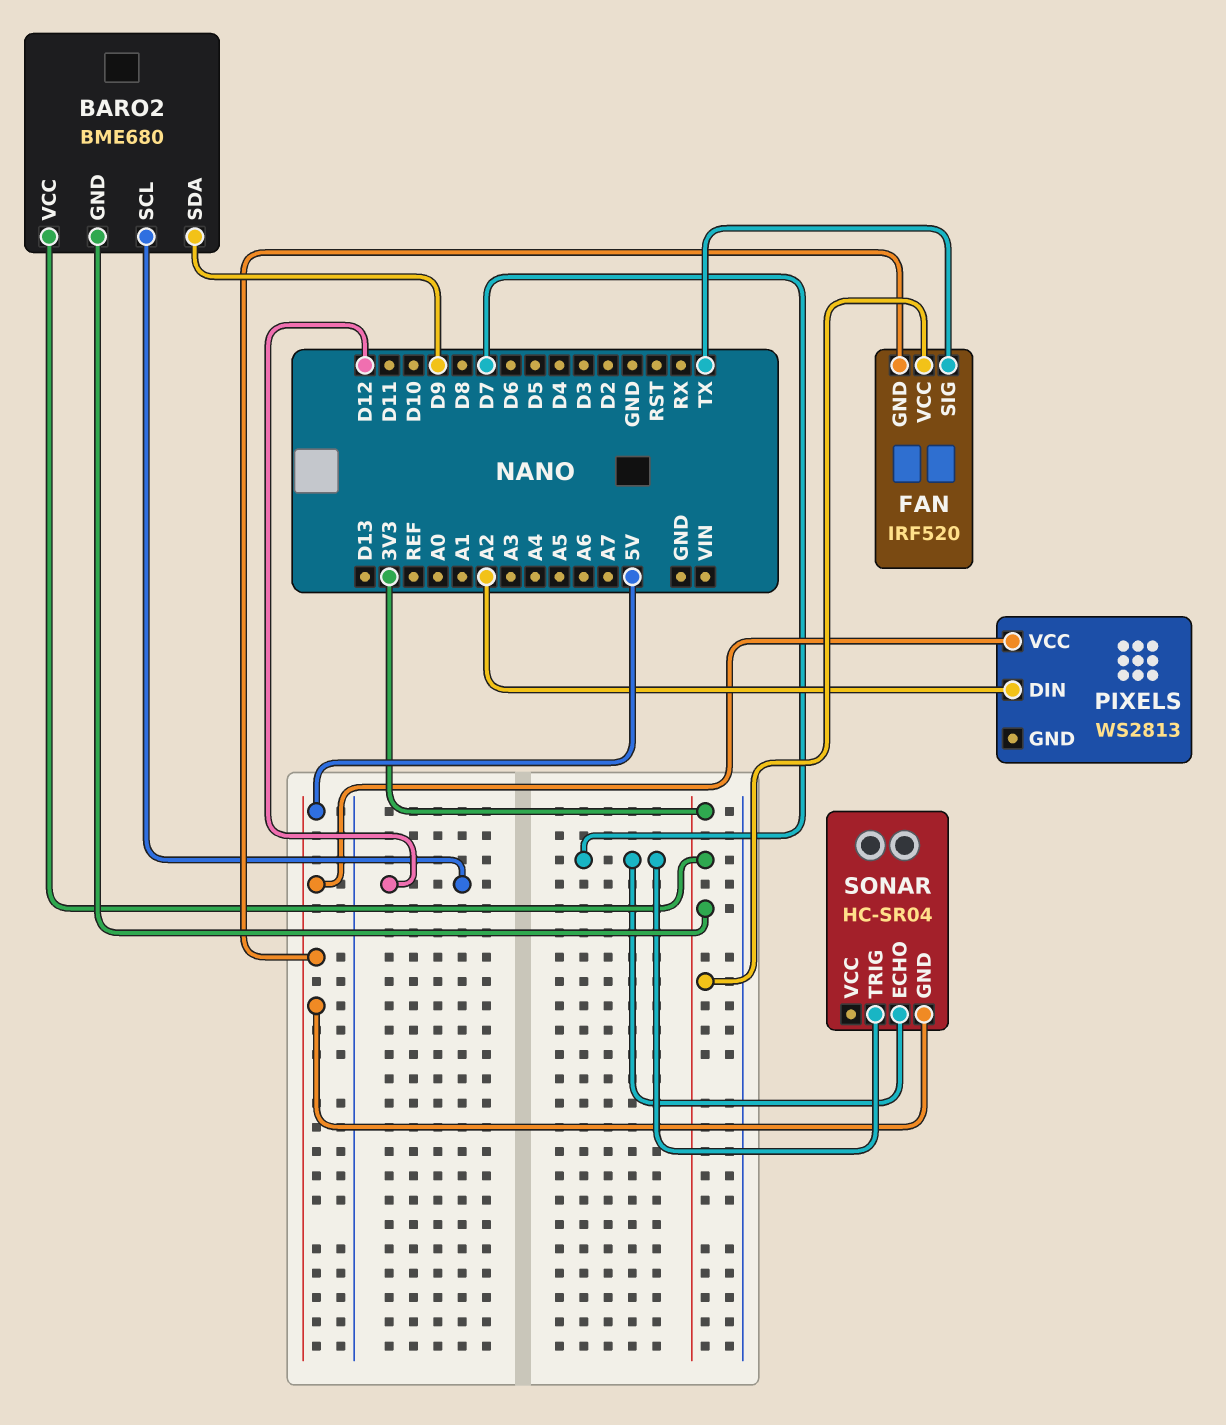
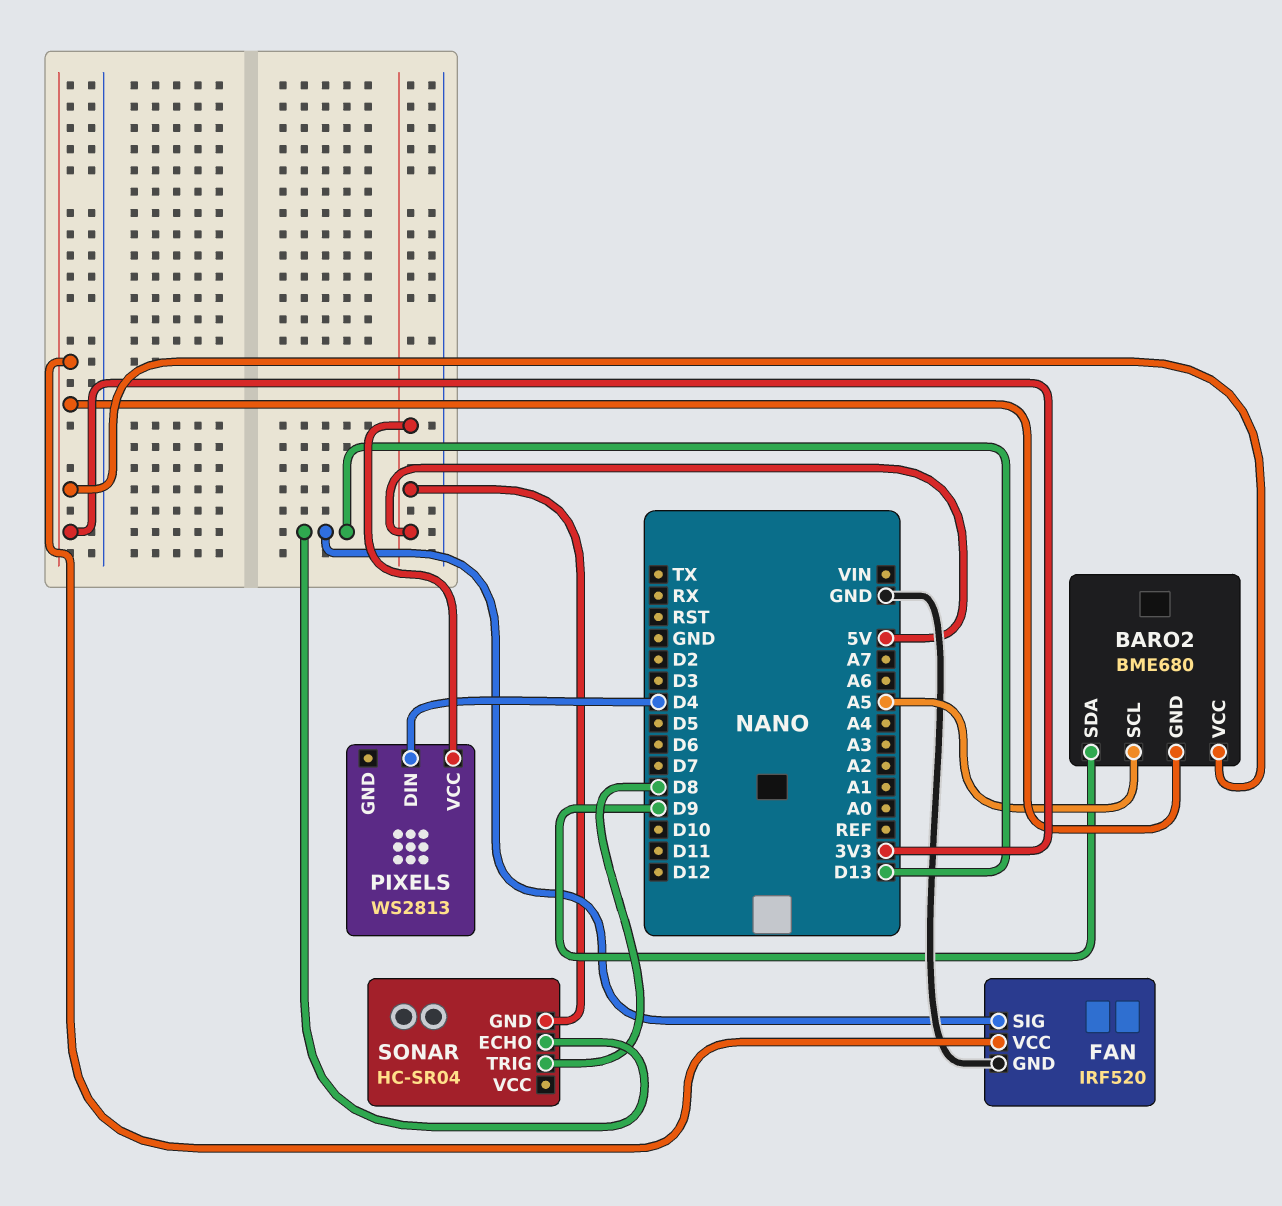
BARO2 pin SCL: D12 -> A5
FAN pin GND: 5V -> GND
FAN pin SIG: TX -> D13
PIXELS pin DIN: A2 -> D4
SONAR pin ECHO: D7 -> D13
SONAR pin TRIG: D7 -> D8

